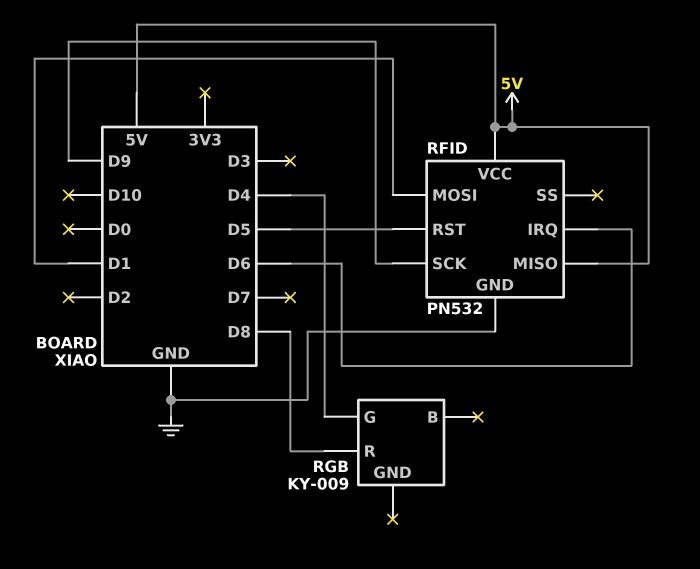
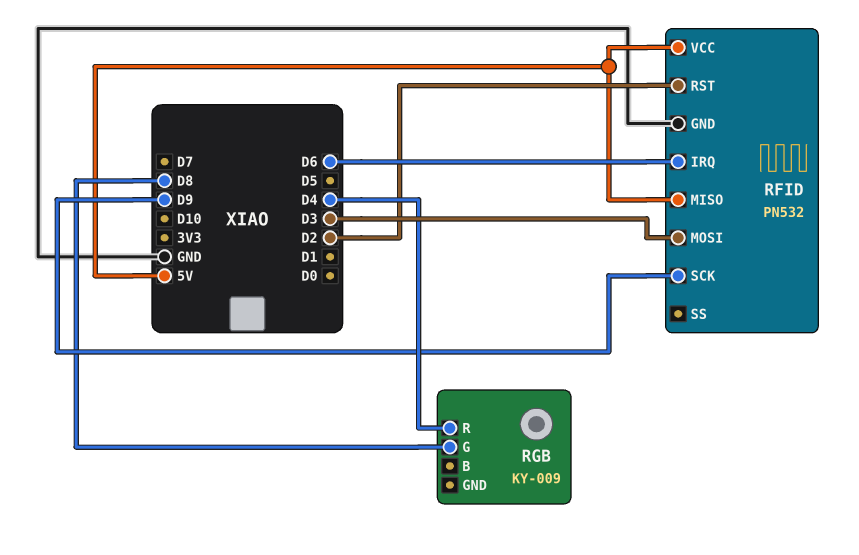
RFID pin MOSI: D1 -> D3
RFID pin RST: D5 -> D2
RGB pin G: D4 -> D8
RGB pin R: D8 -> D4

